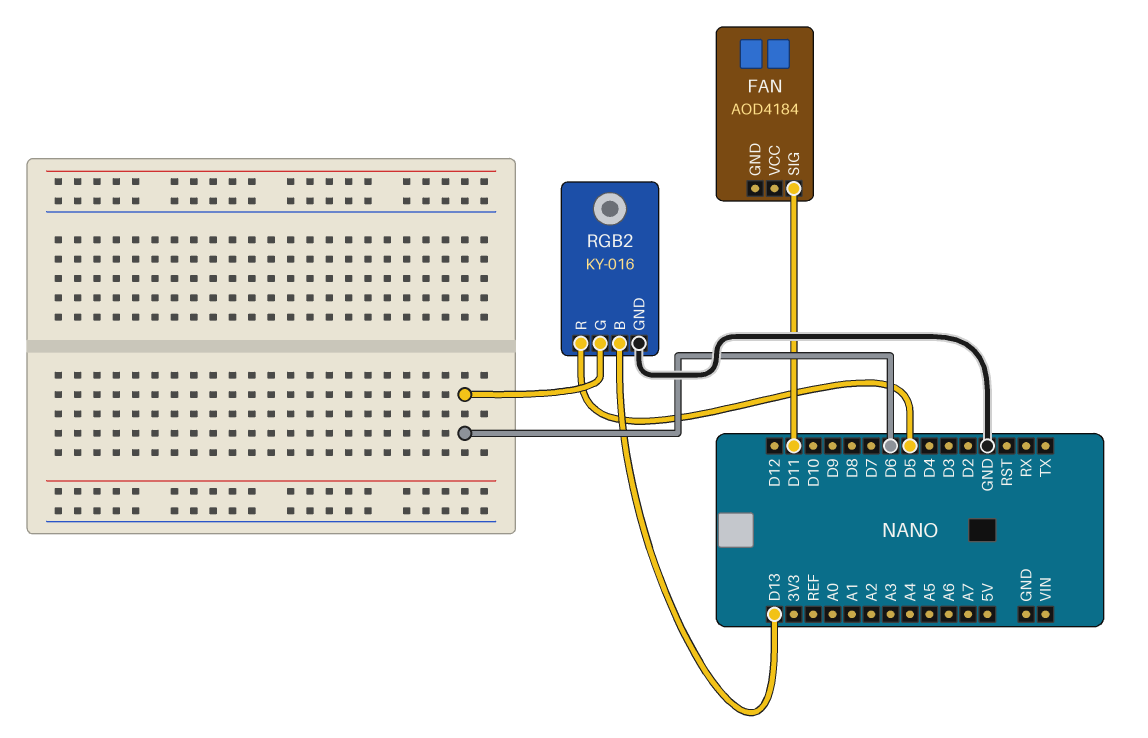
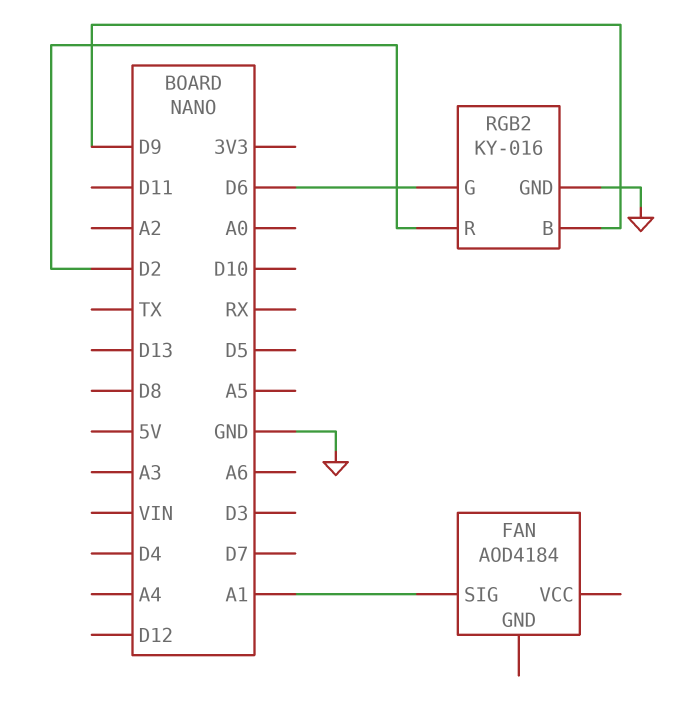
FAN pin SIG: D11 -> A1
RGB2 pin B: D13 -> D9
RGB2 pin R: D5 -> D2

